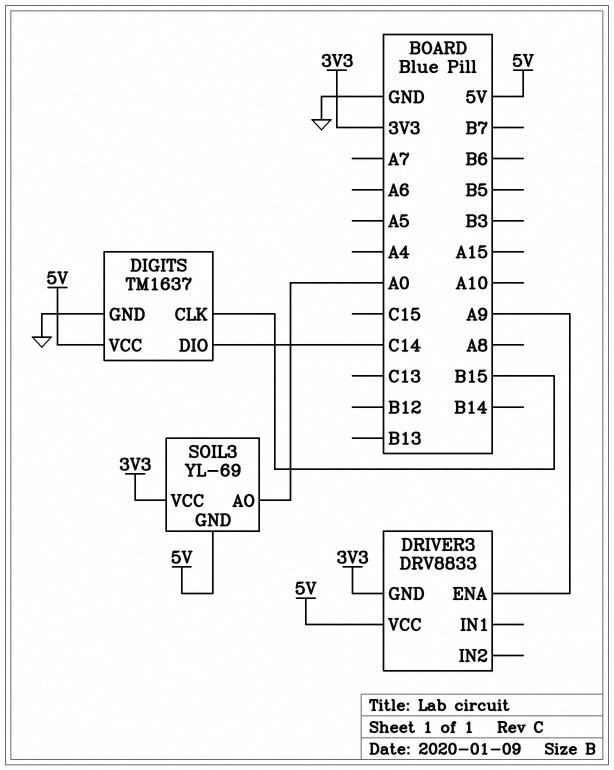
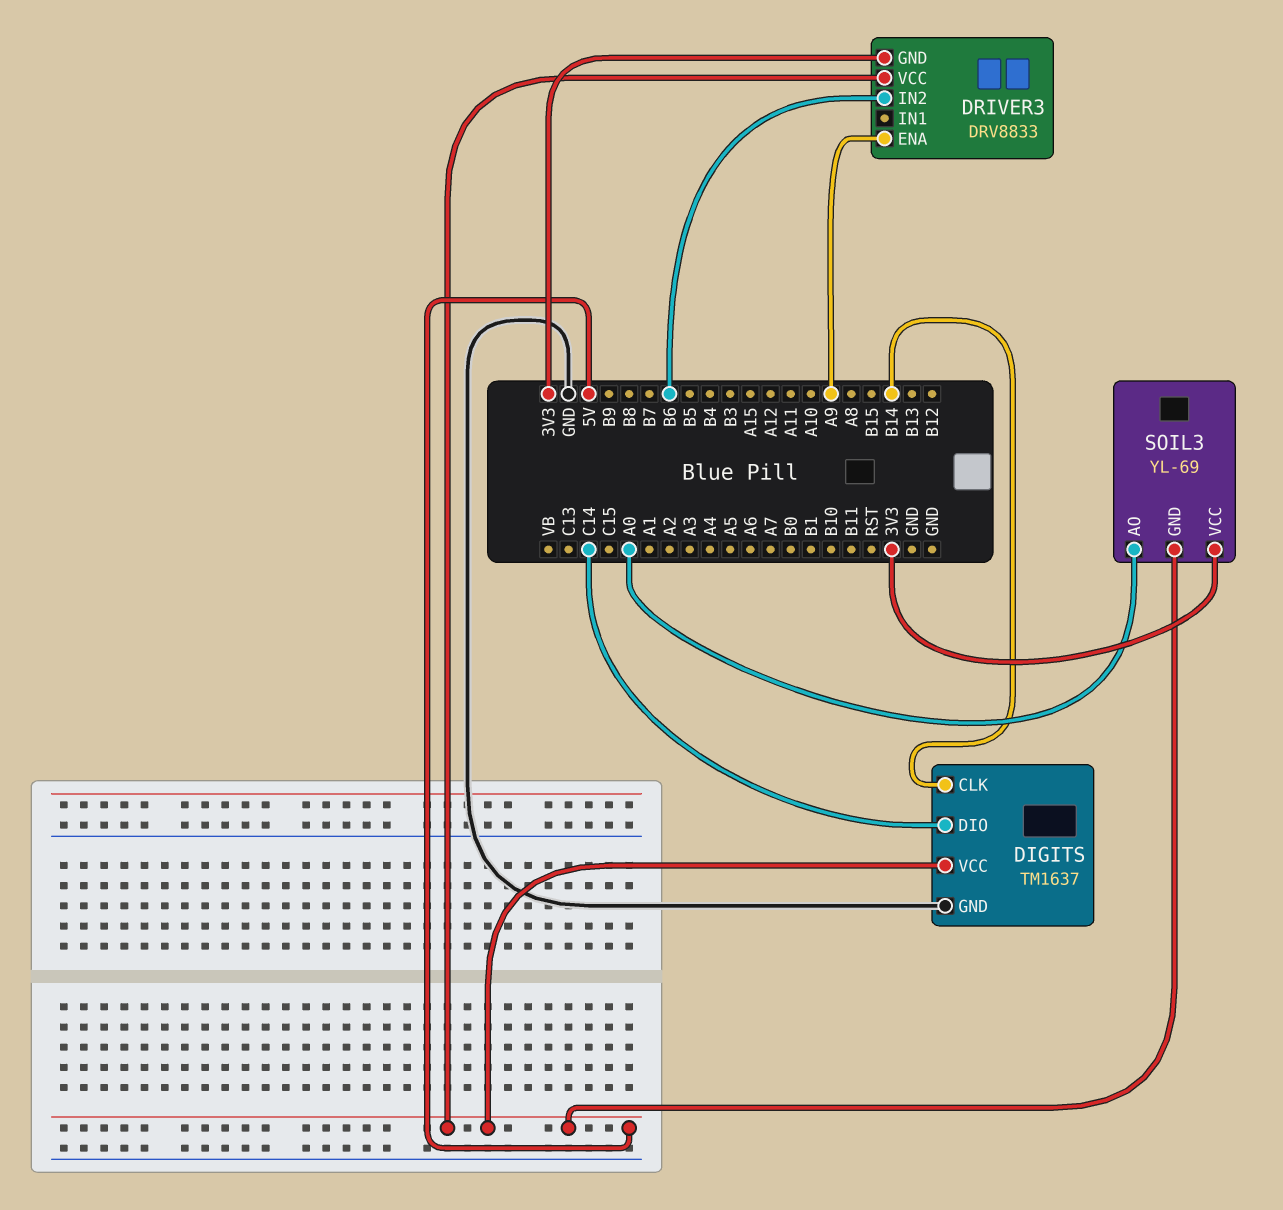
DIGITS pin CLK: B15 -> B14
DRIVER3 pin IN2: none -> B6

